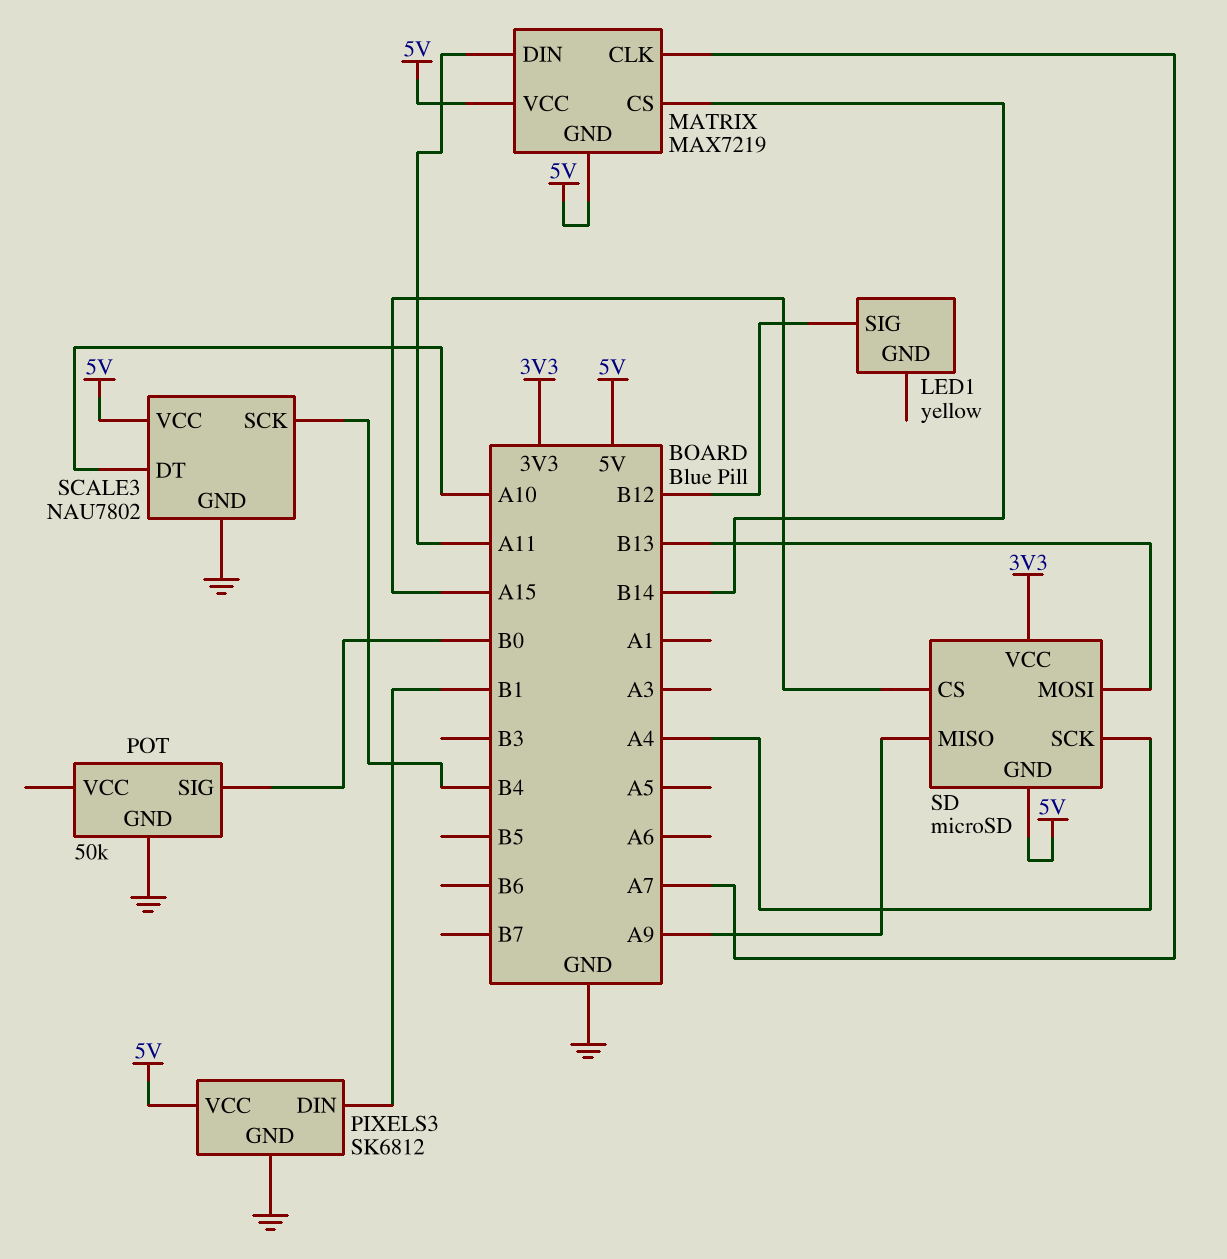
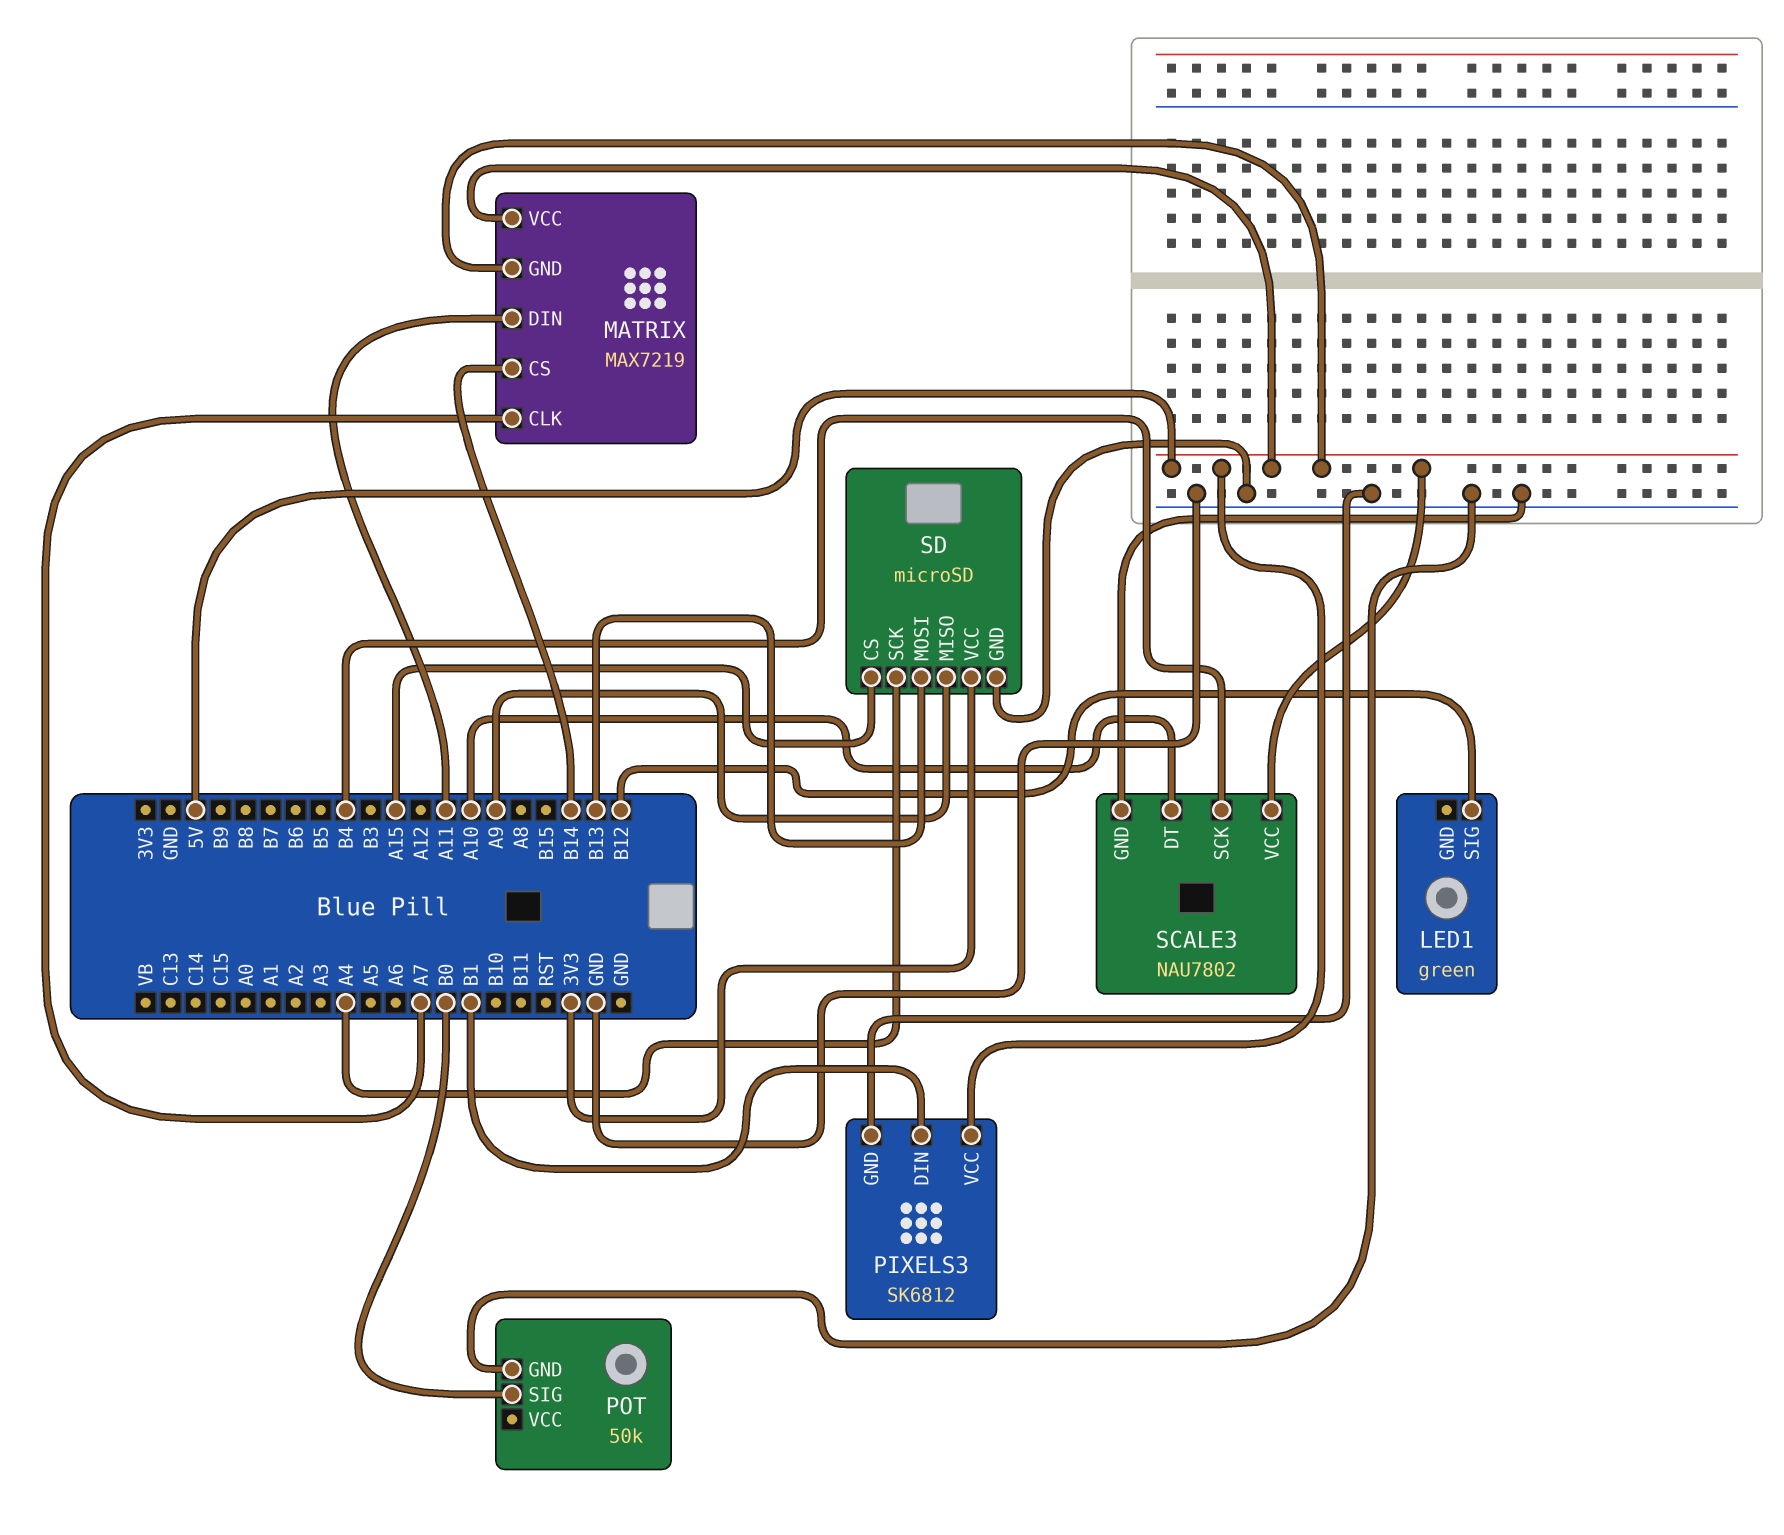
LED1: yellow -> green
SD pin GND: 5V -> GND

